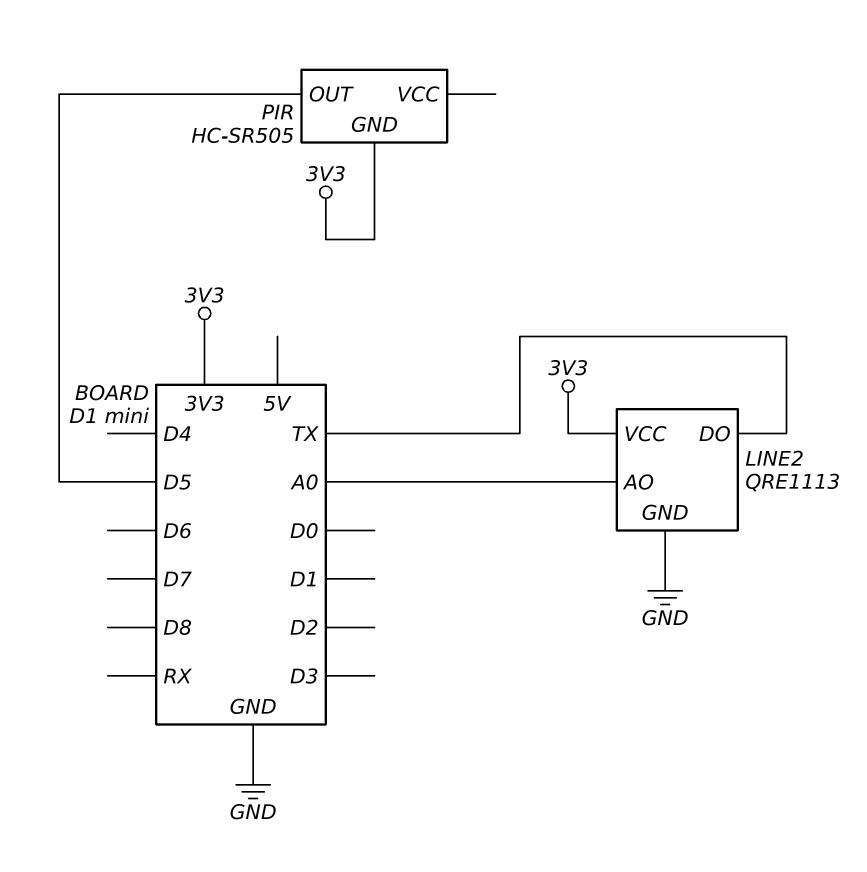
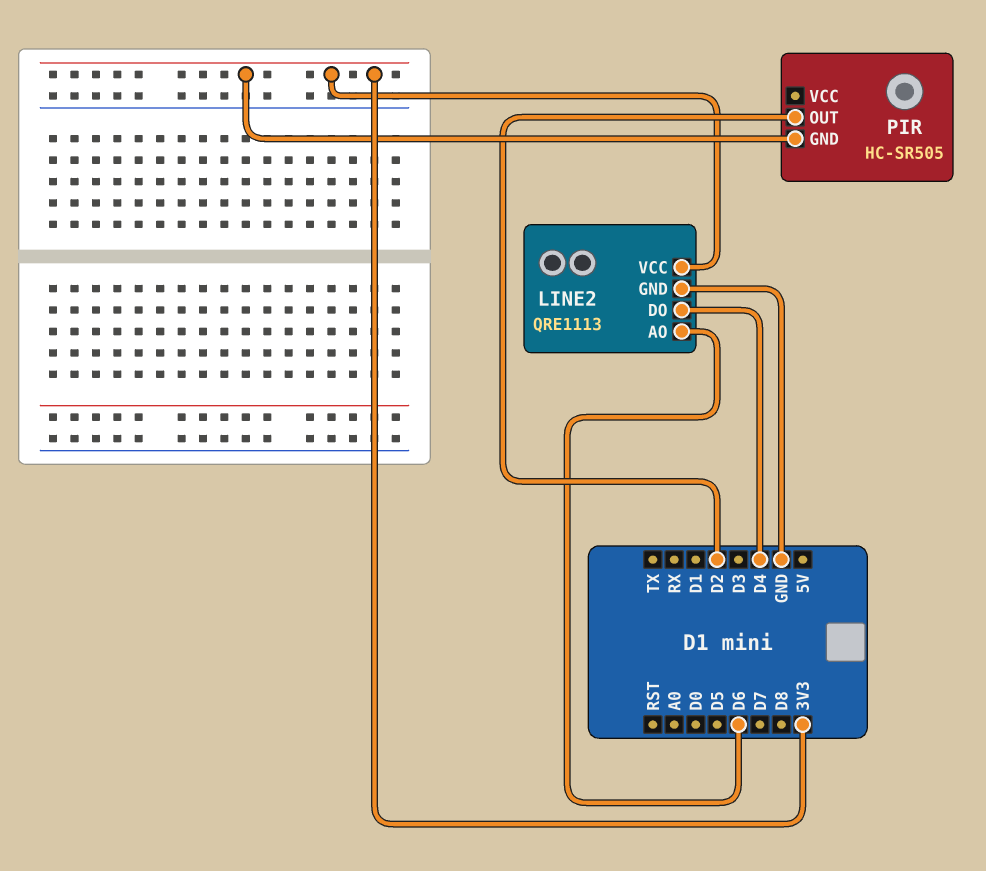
LINE2 pin AO: A0 -> D6
LINE2 pin DO: TX -> D4
PIR pin OUT: D5 -> D2

